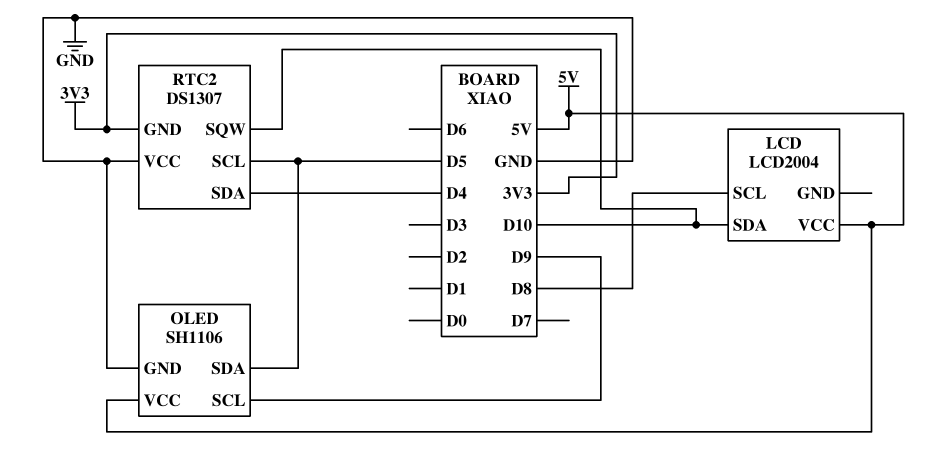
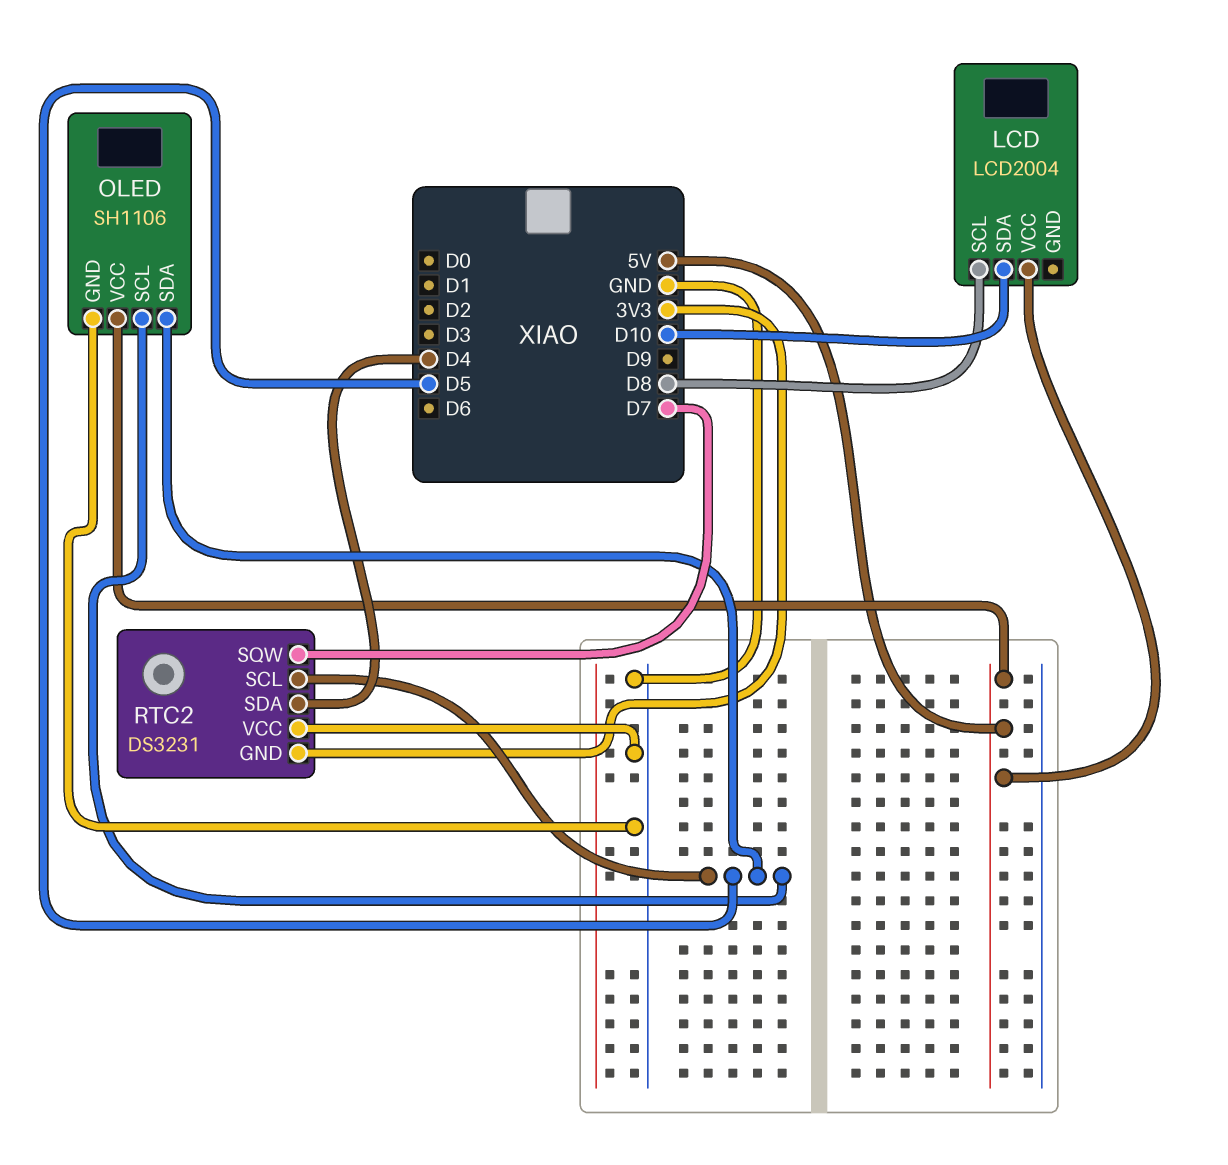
OLED pin SCL: D9 -> D5
RTC2: DS1307 -> DS3231
RTC2 pin SQW: D10 -> D7

